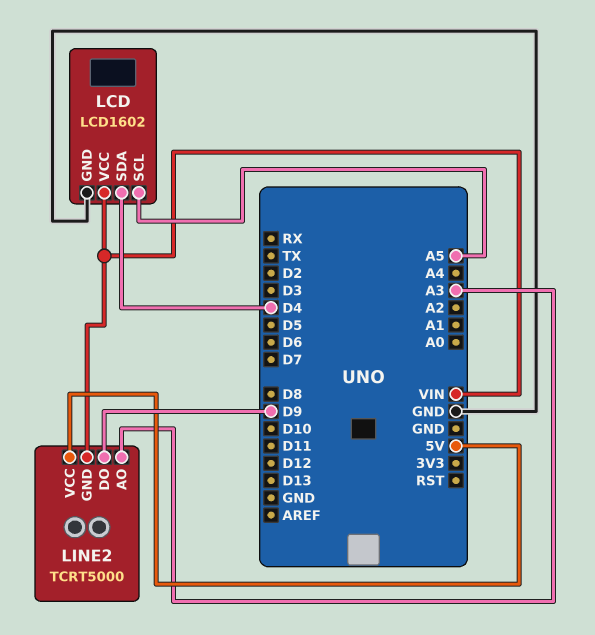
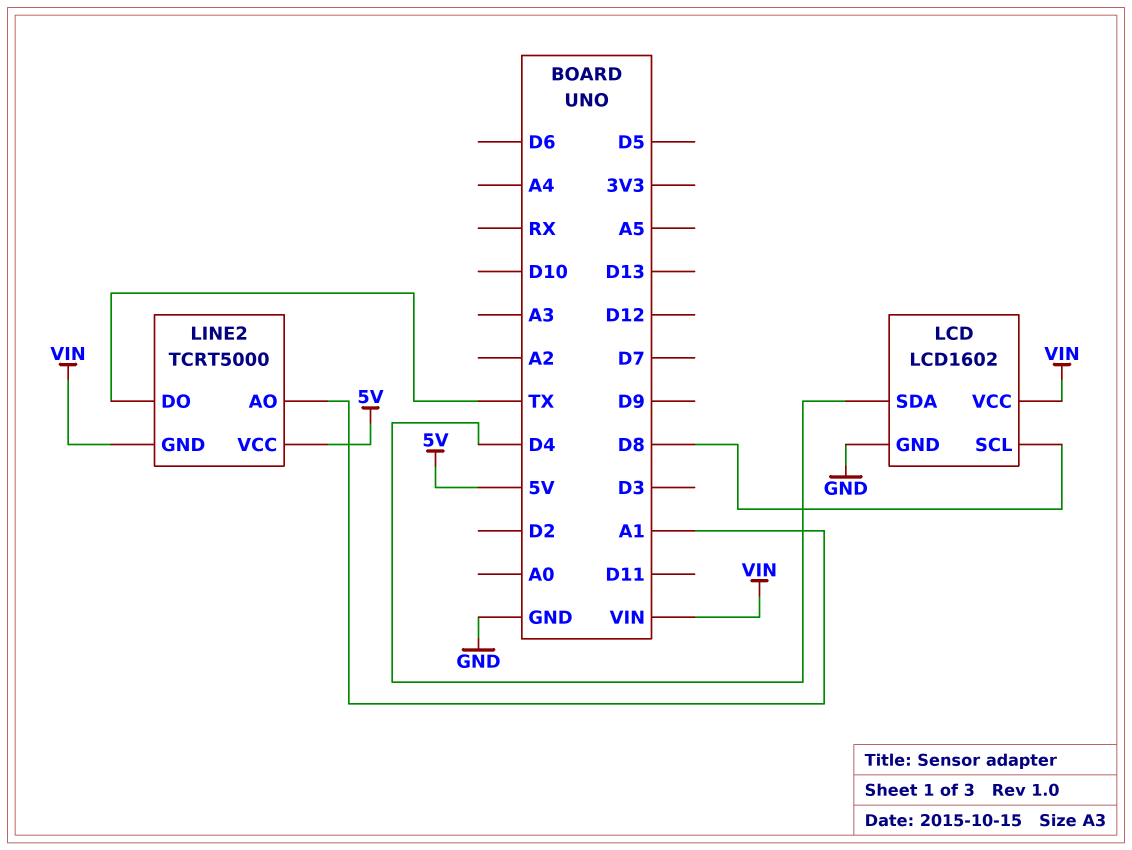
LCD pin SCL: A5 -> D8
LINE2 pin AO: A3 -> A1
LINE2 pin DO: D9 -> TX

